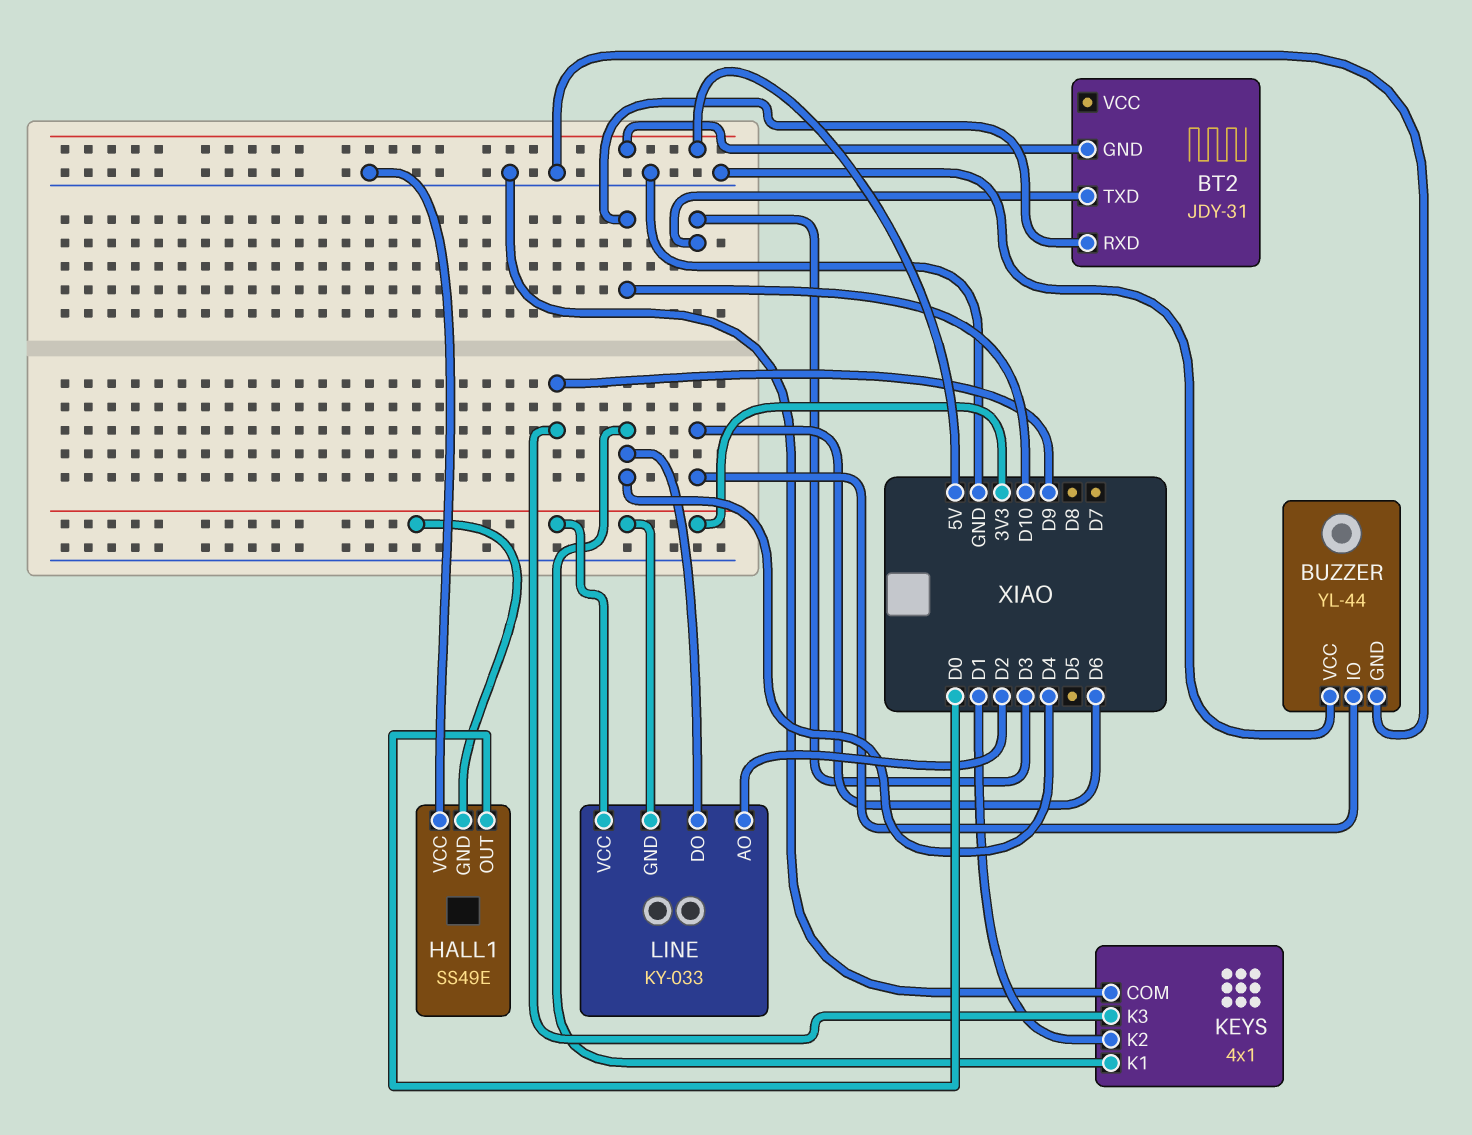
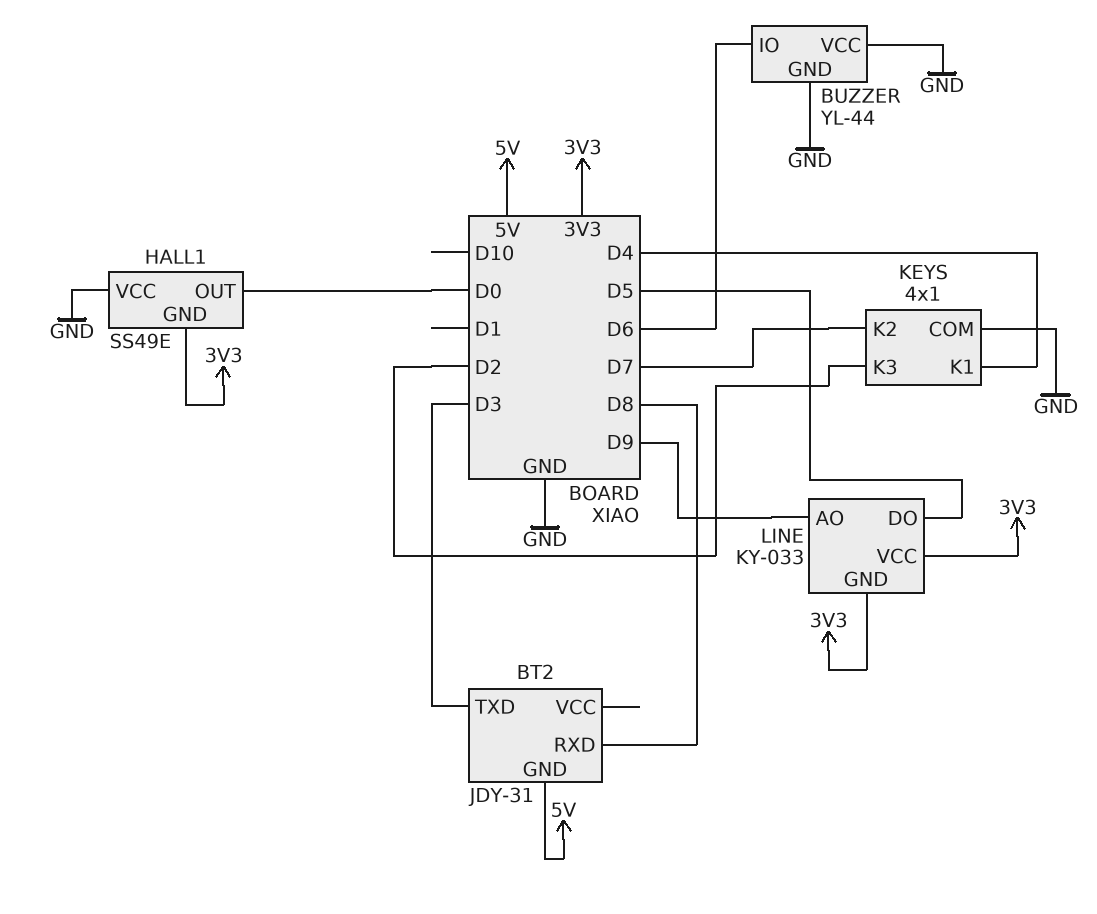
BT2 pin RXD: D10 -> D8
KEYS pin K2: D1 -> D7
KEYS pin K3: D9 -> D2
LINE pin AO: D2 -> D9
LINE pin DO: D4 -> D5

